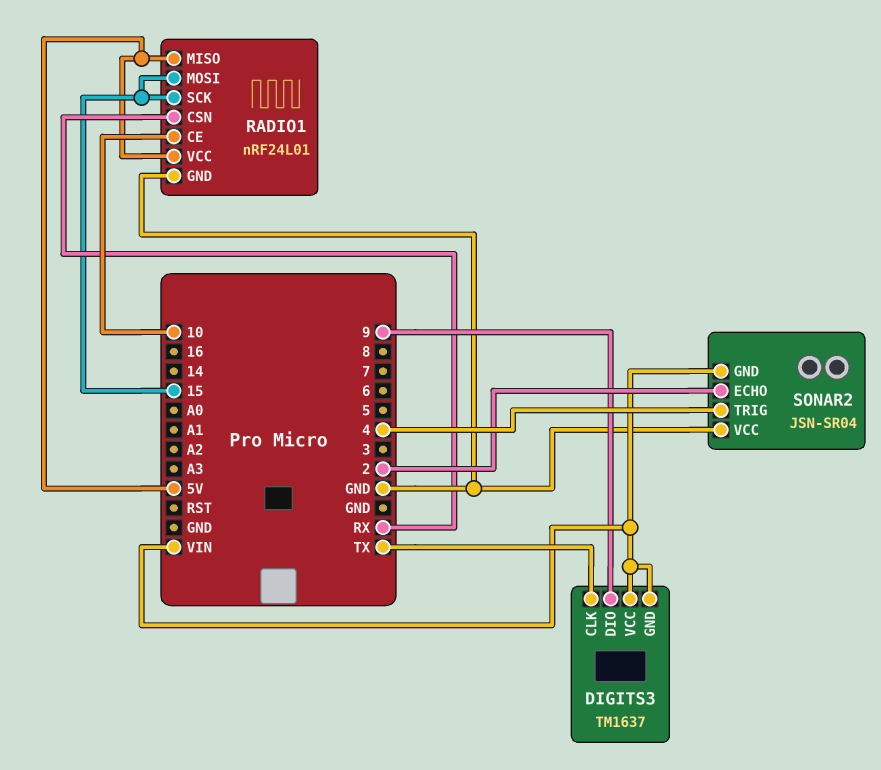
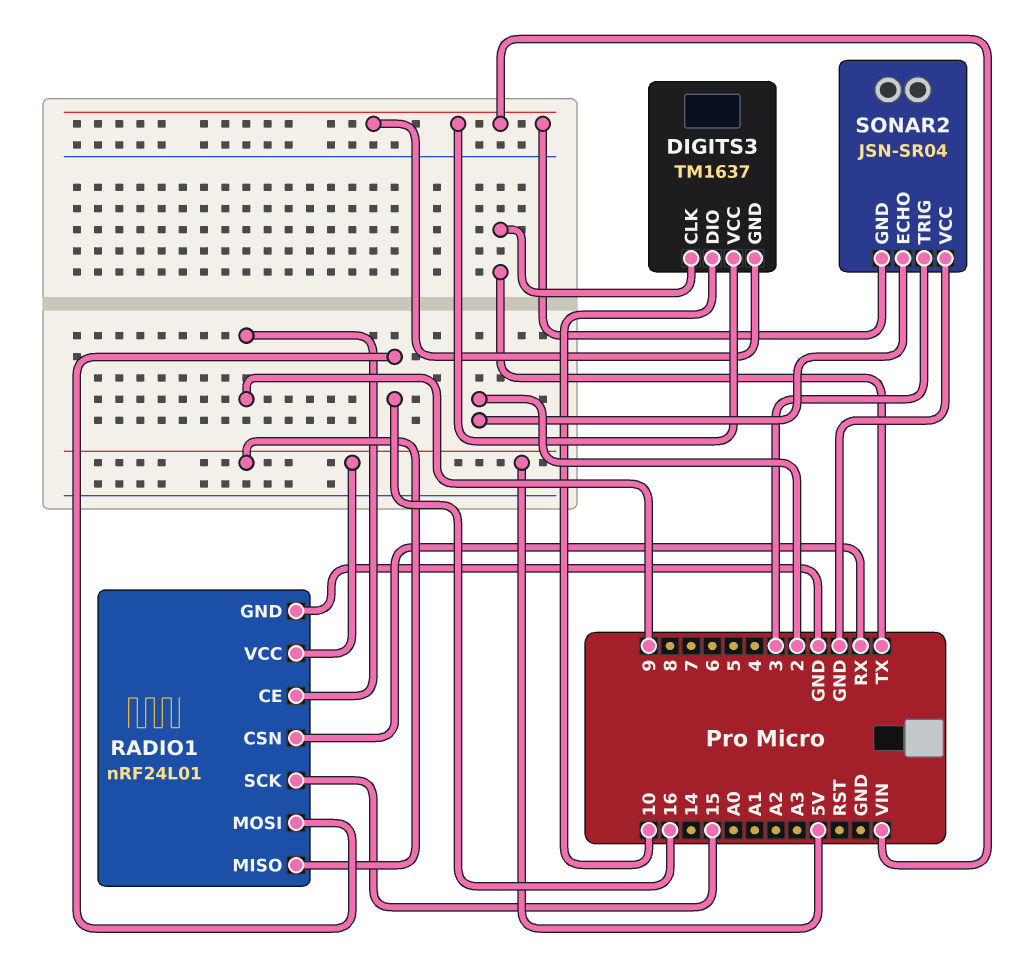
DIGITS3 pin DIO: 9 -> 10
RADIO1 pin CE: 10 -> 9
RADIO1 pin MOSI: 15 -> 16
SONAR2 pin TRIG: 4 -> 3

